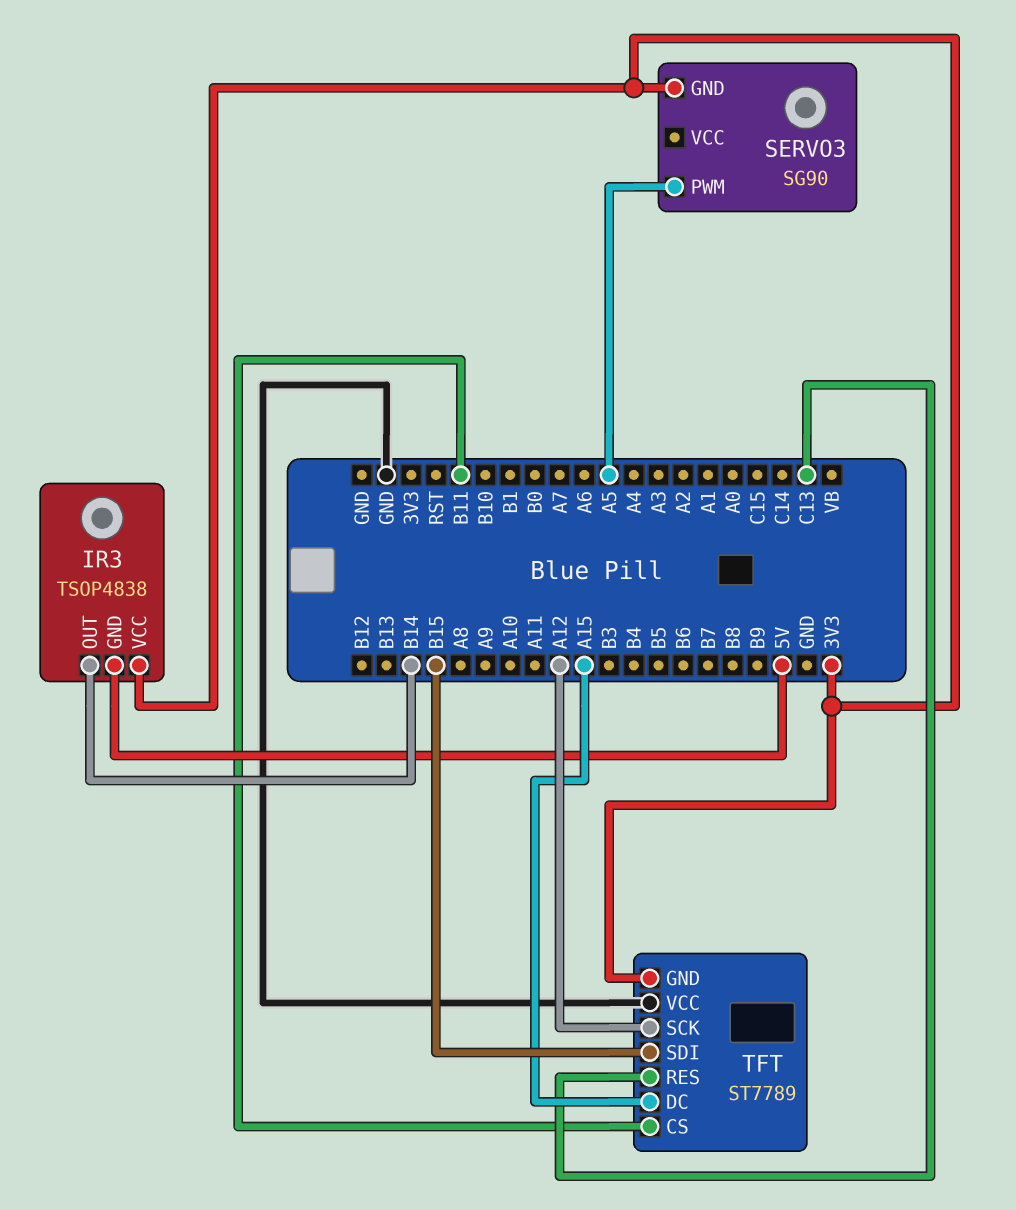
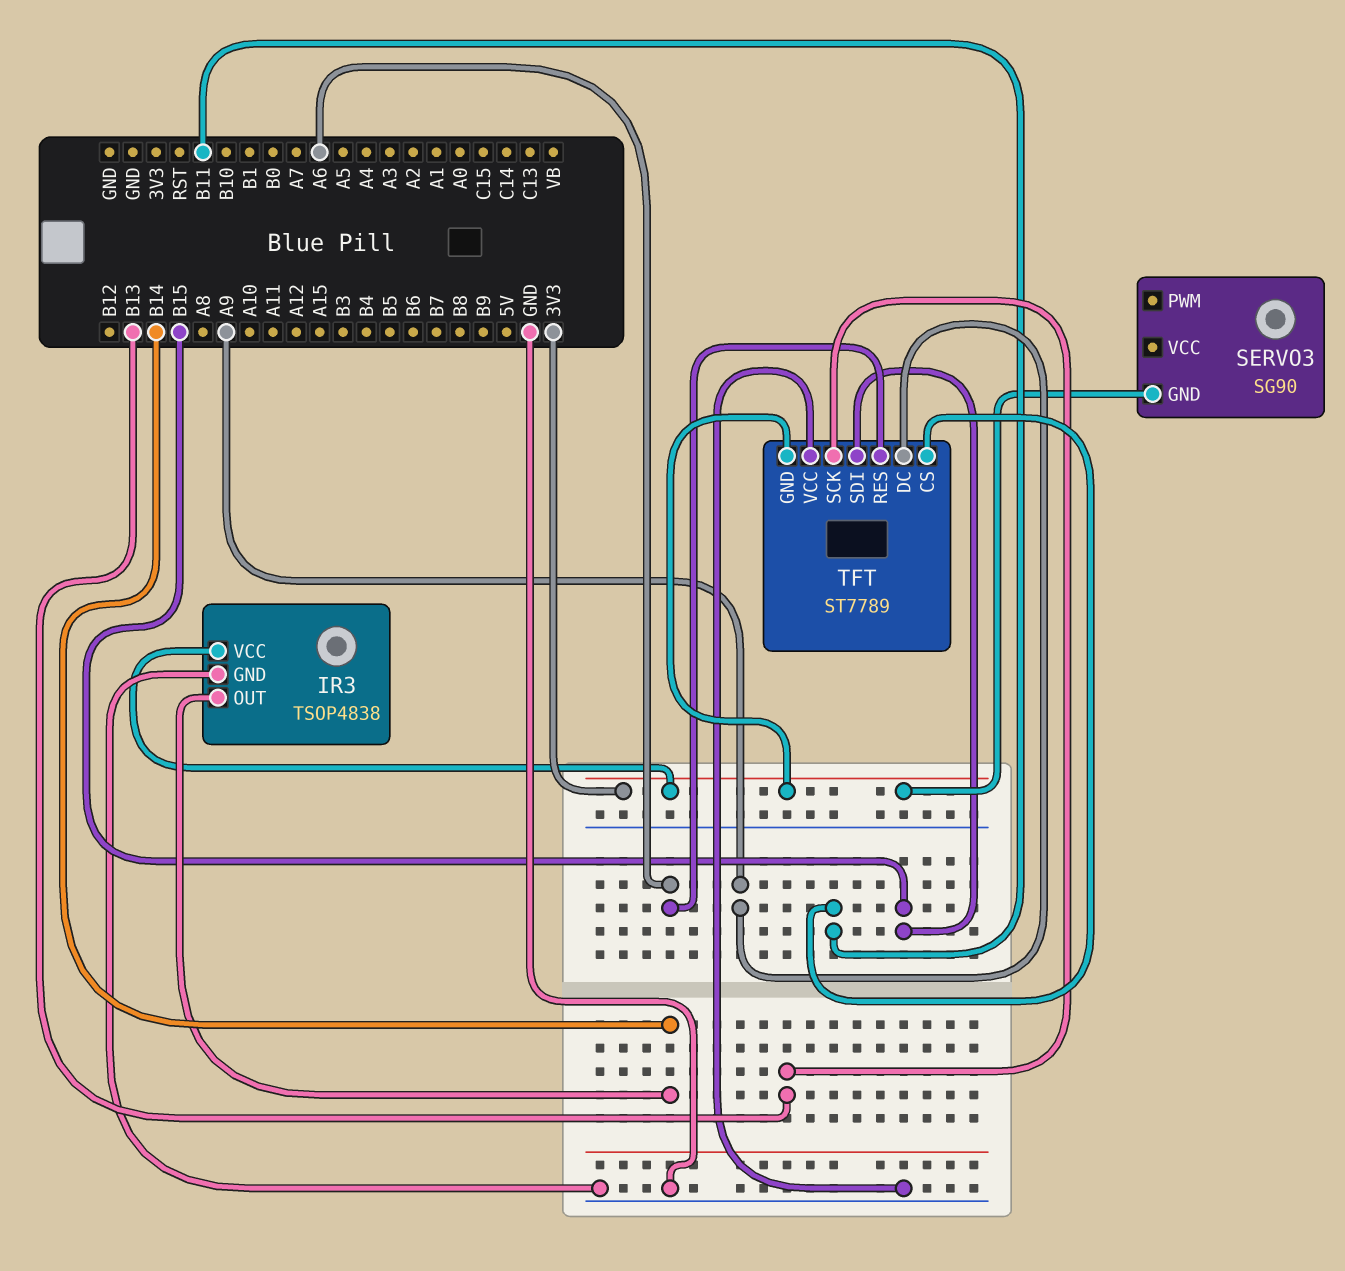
IR3 pin GND: 5V -> GND
SERVO3 pin PWM: A5 -> none
TFT pin DC: A15 -> A9
TFT pin RES: C13 -> A6
TFT pin SCK: A12 -> B13

